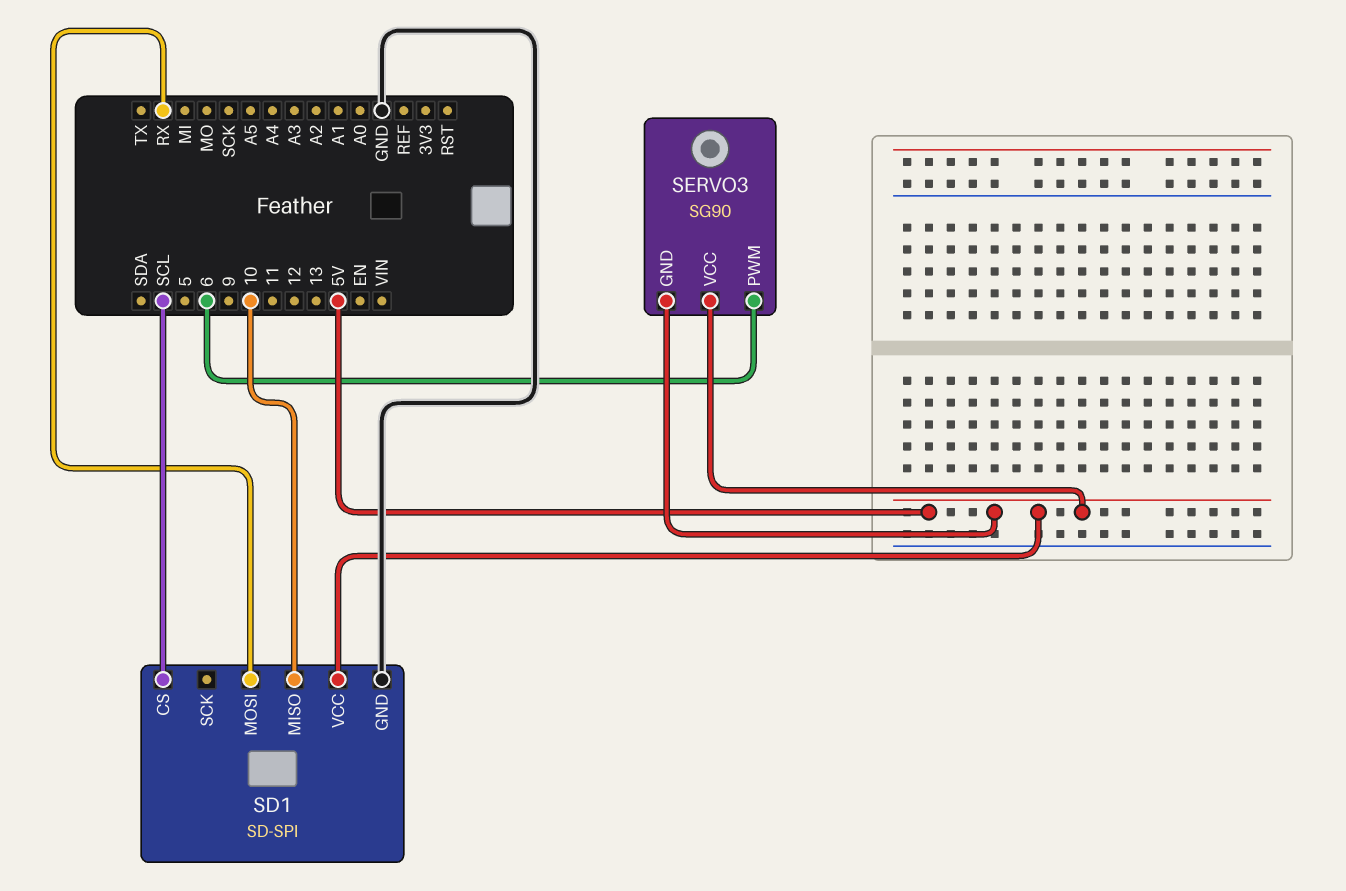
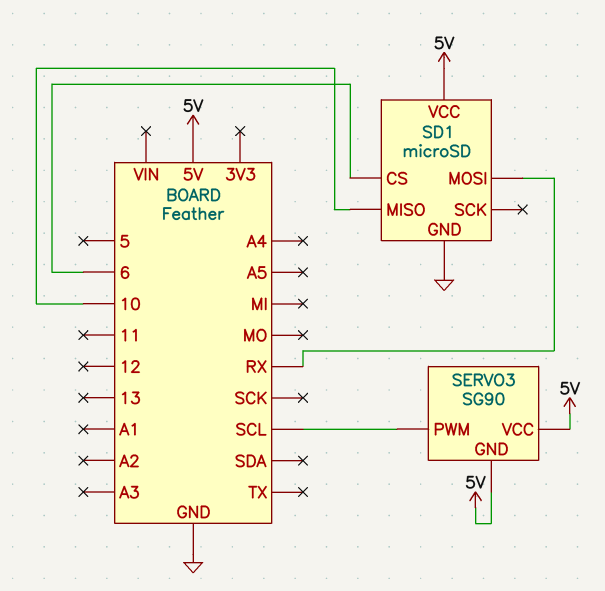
SD1: SD-SPI -> microSD
SD1 pin CS: SCL -> 6
SERVO3 pin PWM: 6 -> SCL

